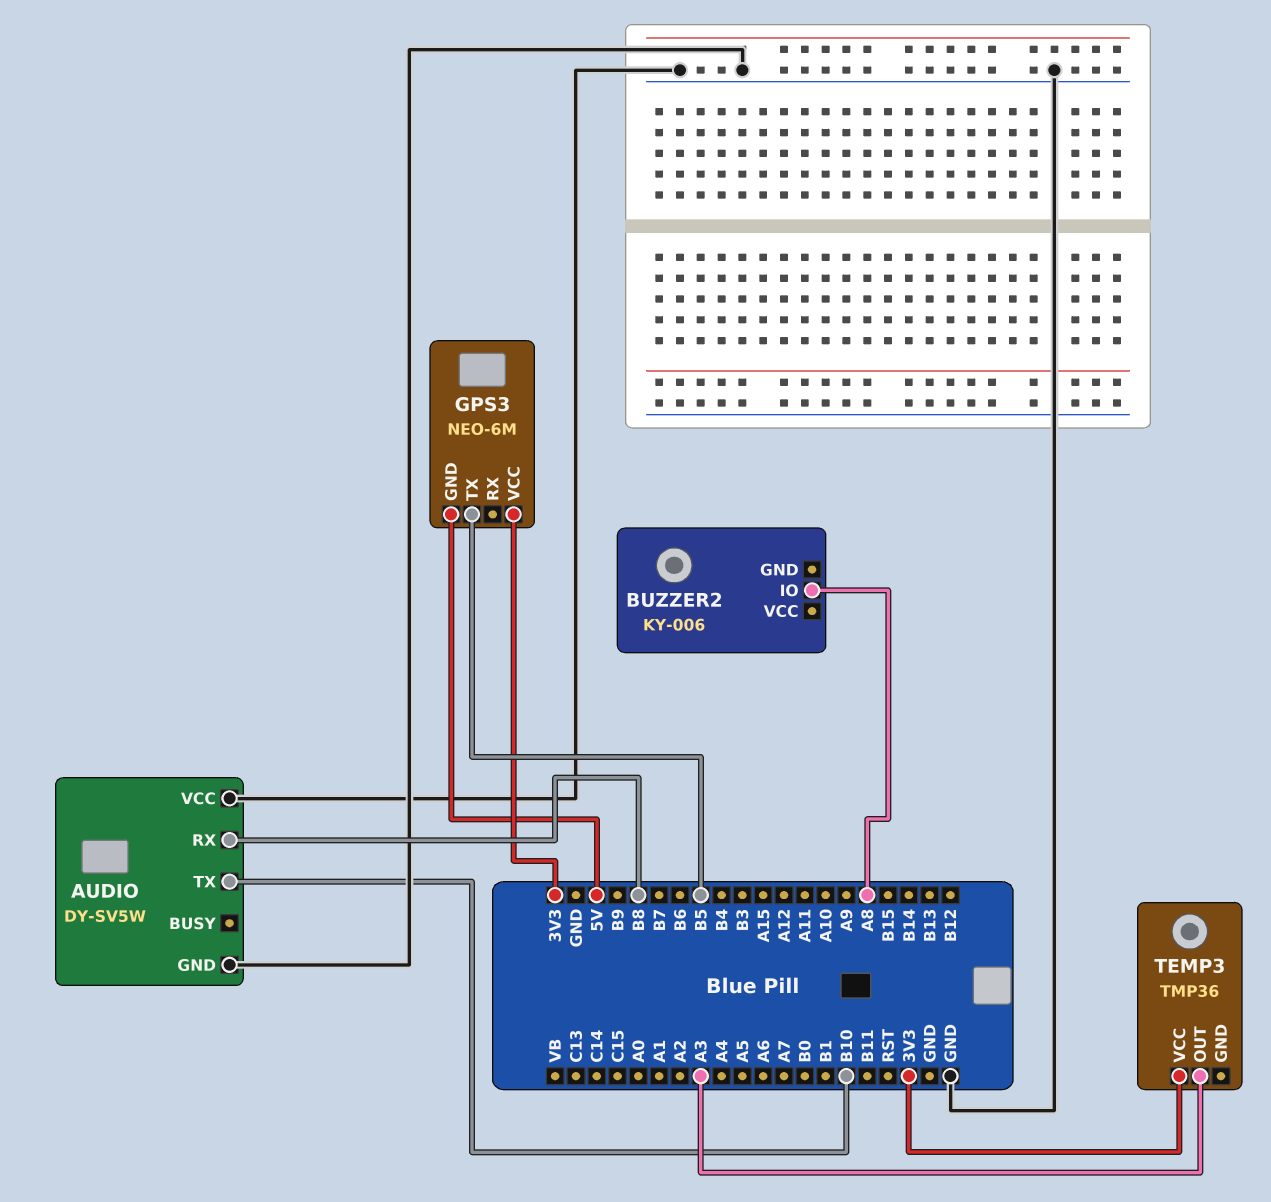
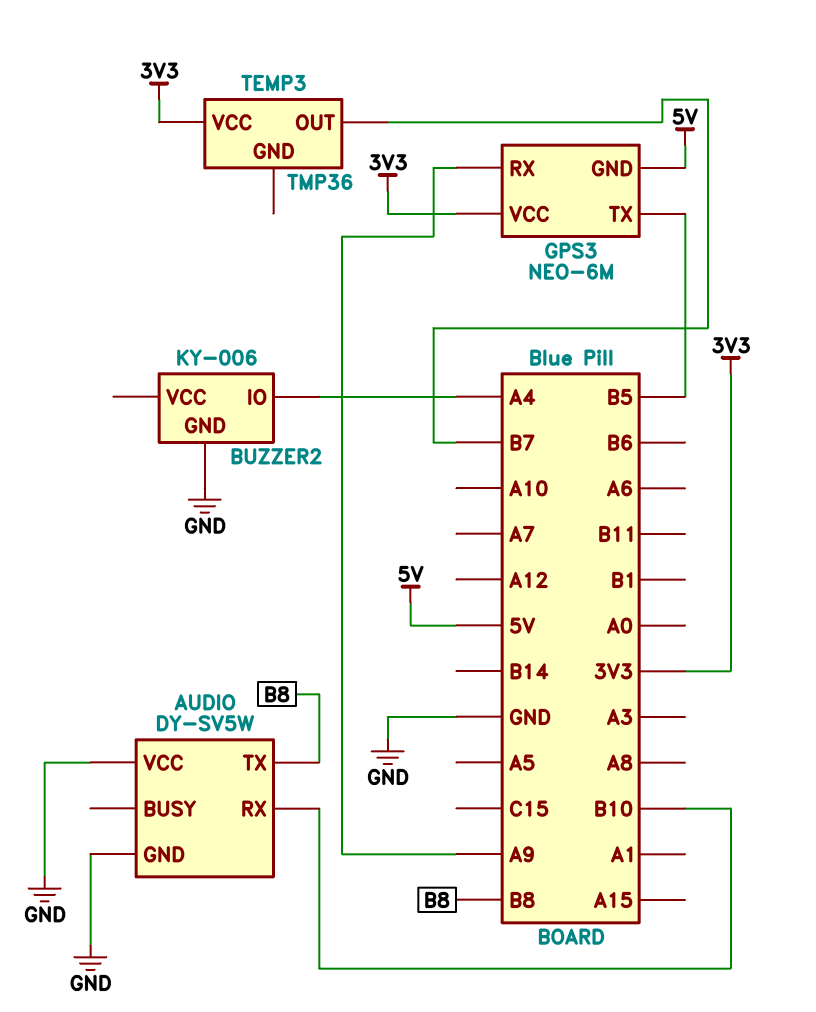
AUDIO pin RX: B8 -> B10
AUDIO pin TX: B10 -> B8
BUZZER2 pin GND: none -> GND
BUZZER2 pin IO: A8 -> A4
GPS3 pin RX: none -> A9
TEMP3 pin OUT: A3 -> B7

